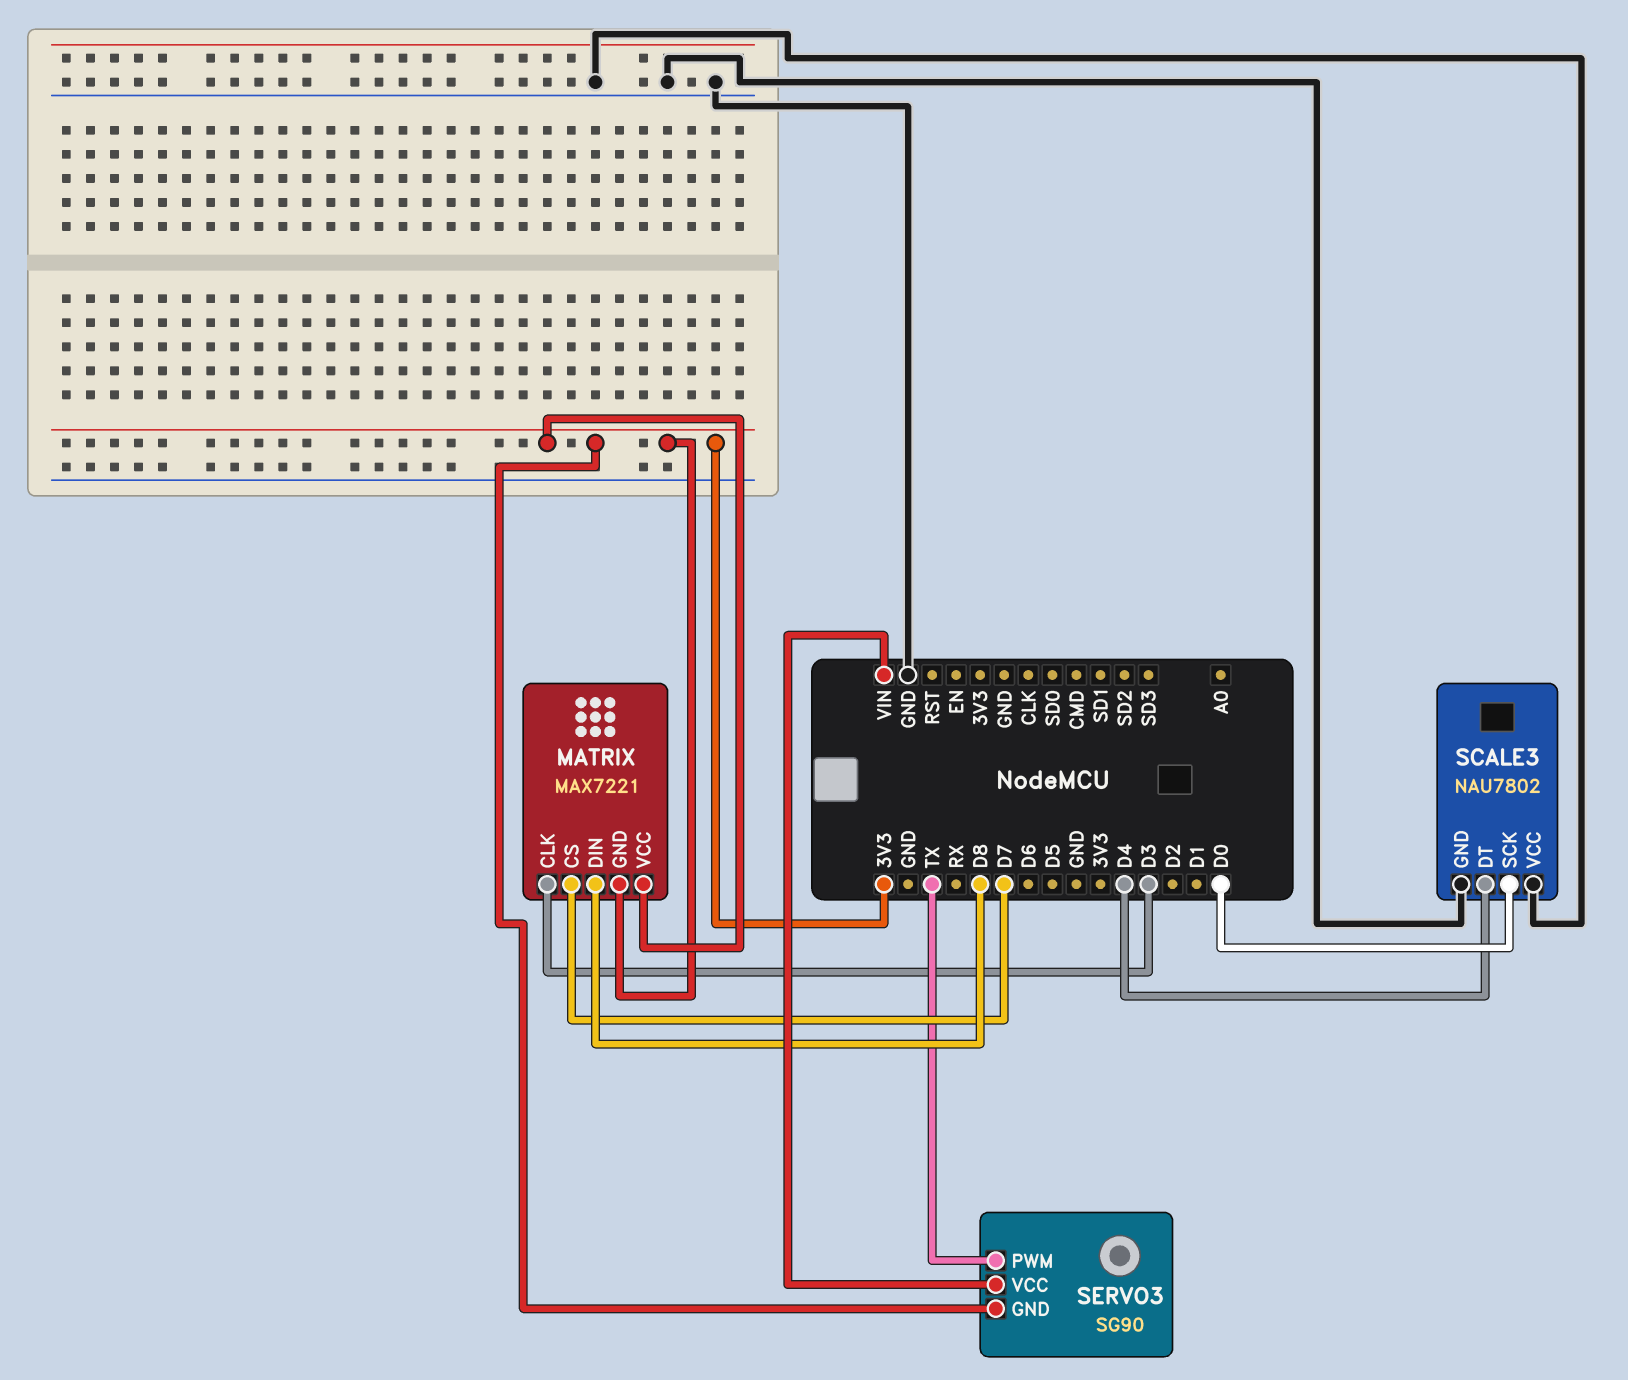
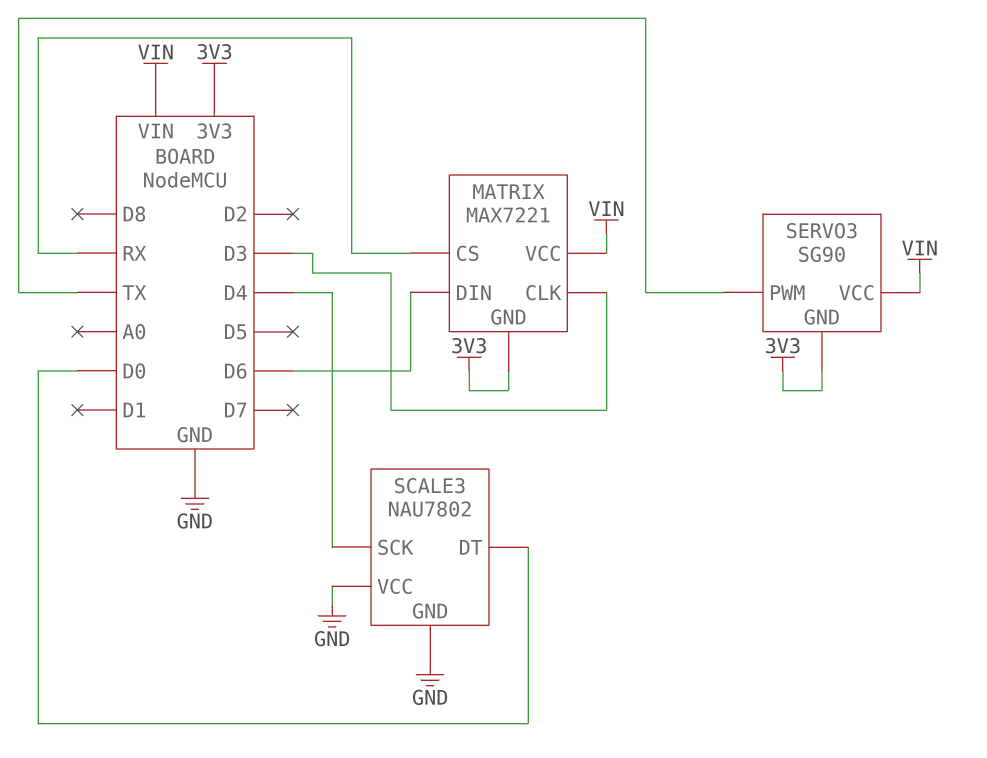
MATRIX pin CS: D7 -> RX
MATRIX pin DIN: D8 -> D6
MATRIX pin VCC: 3V3 -> VIN
SCALE3 pin DT: D4 -> D0
SCALE3 pin SCK: D0 -> D4

